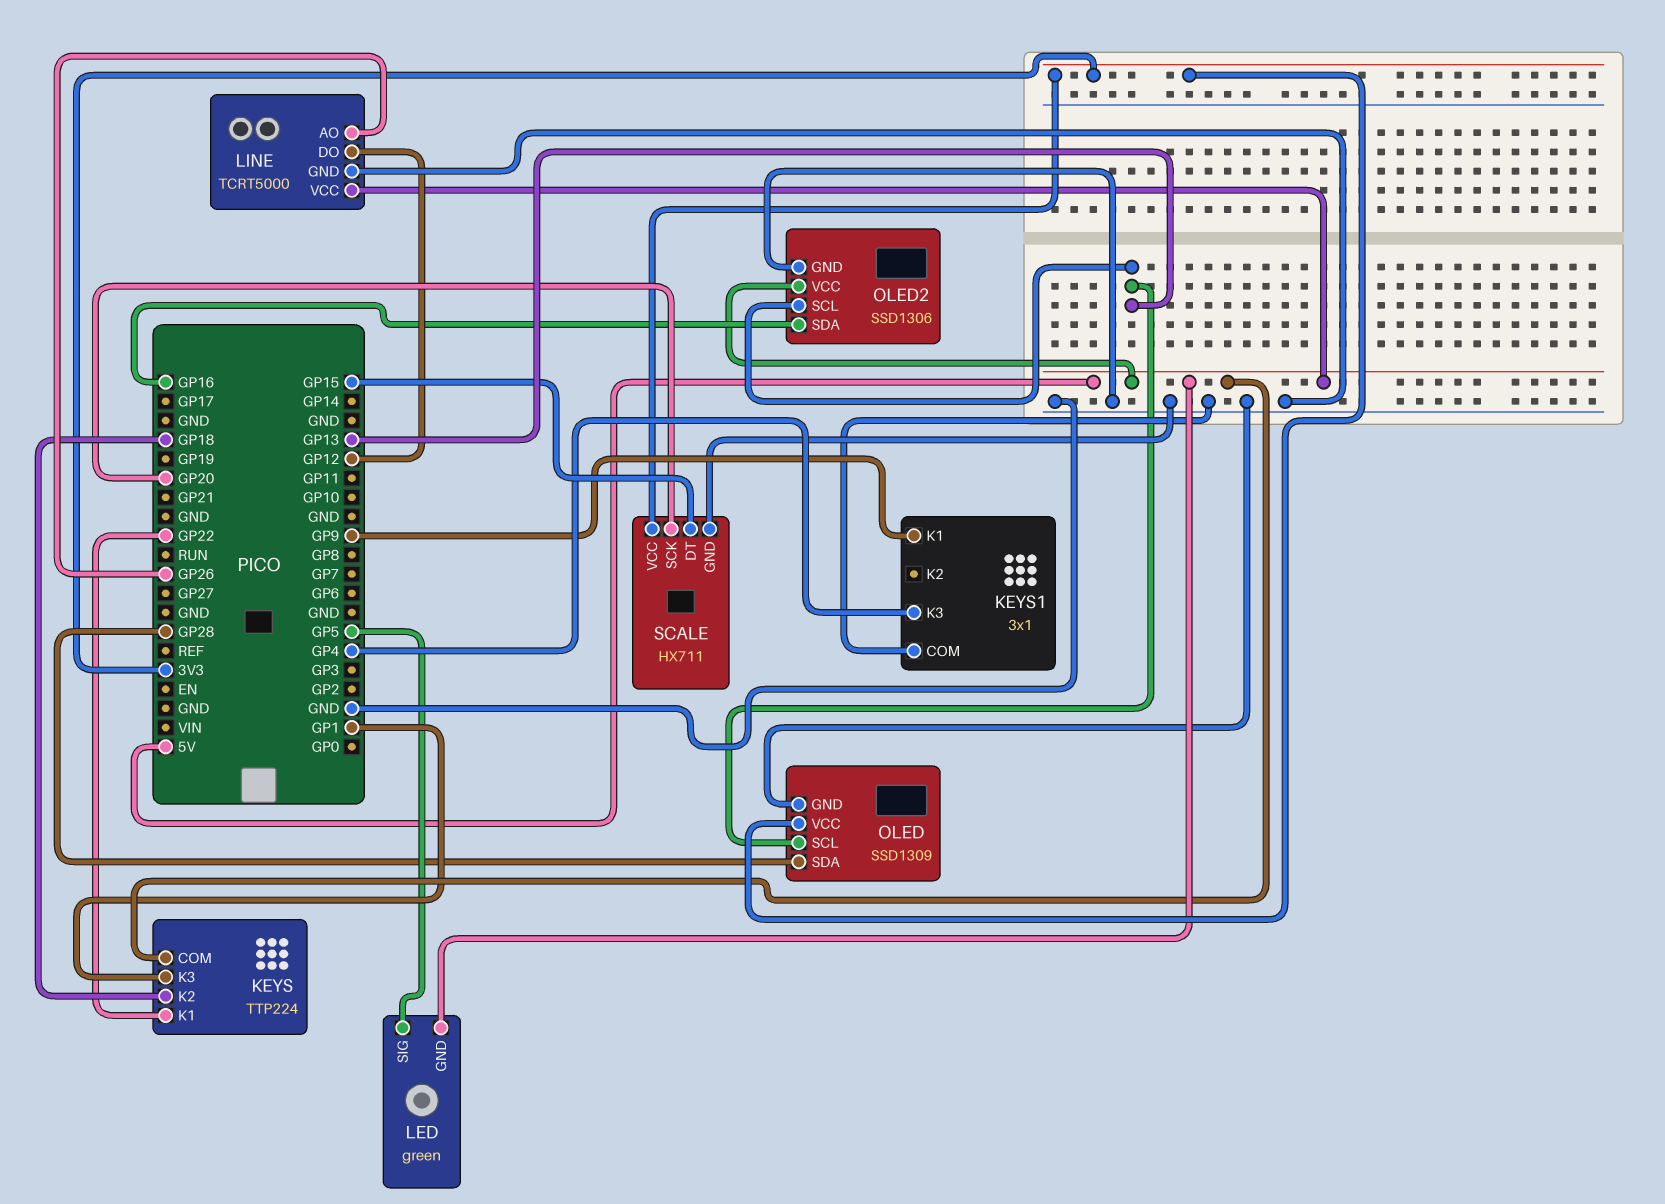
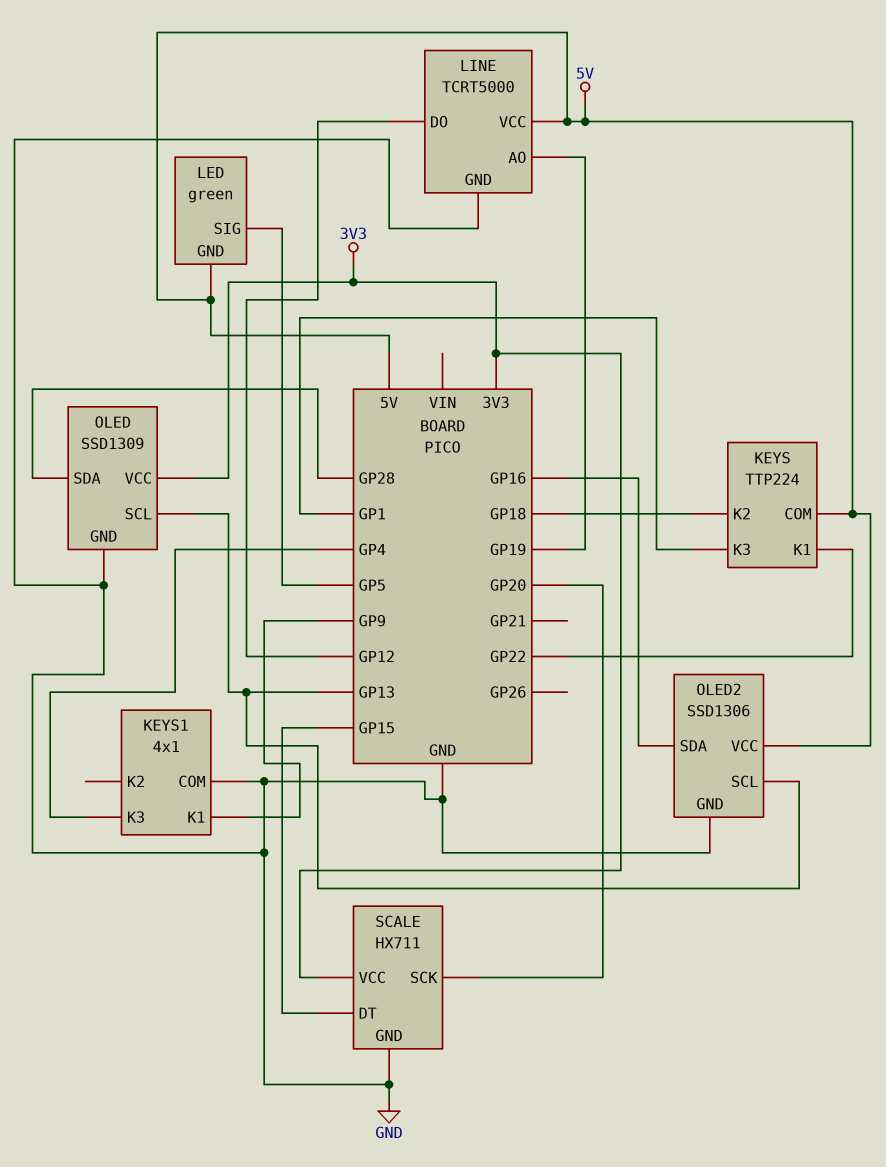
KEYS1: 3x1 -> 4x1
LINE pin AO: GP26 -> GP19

